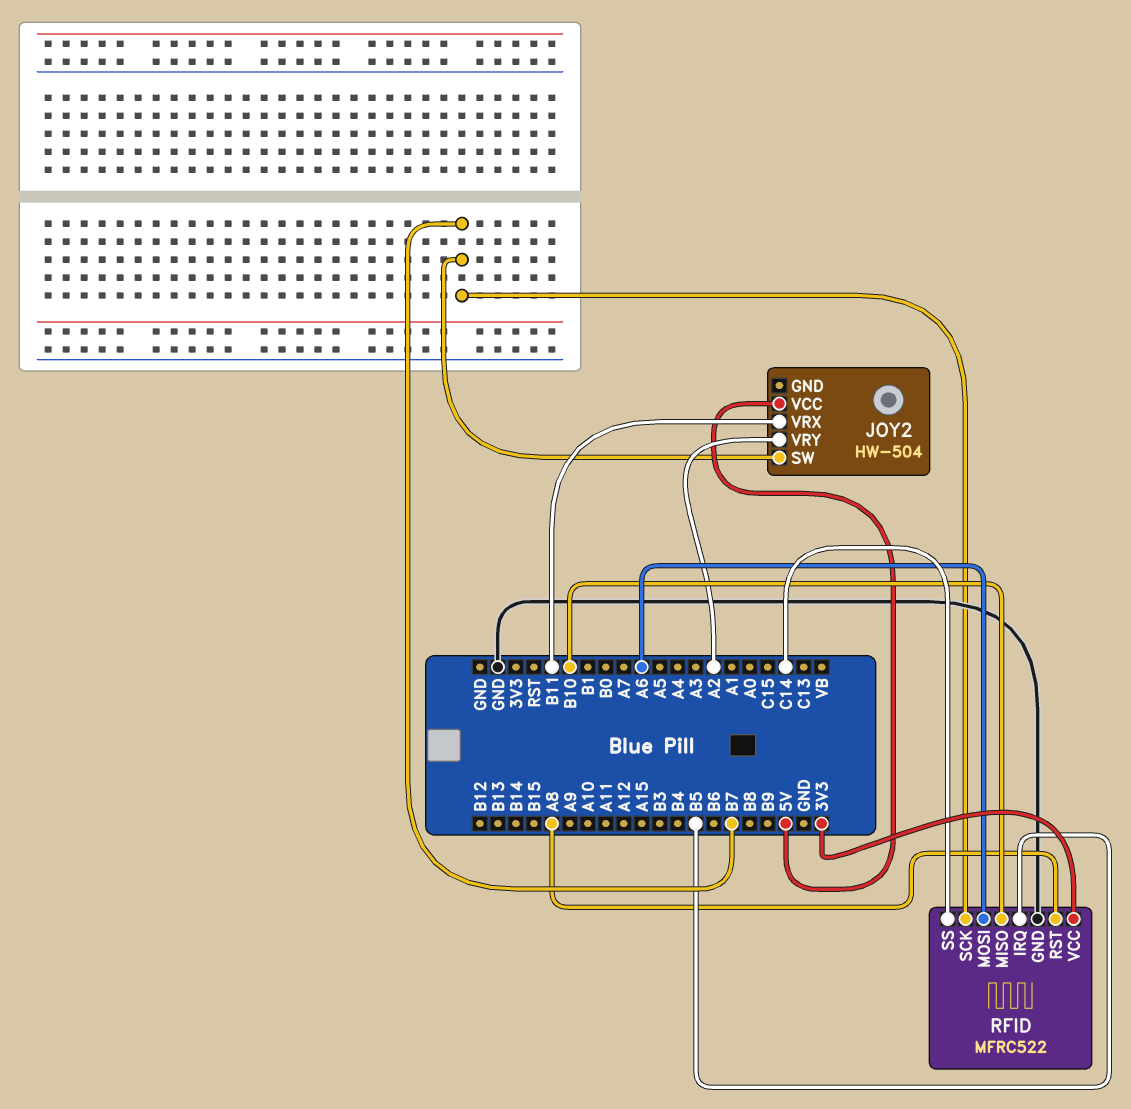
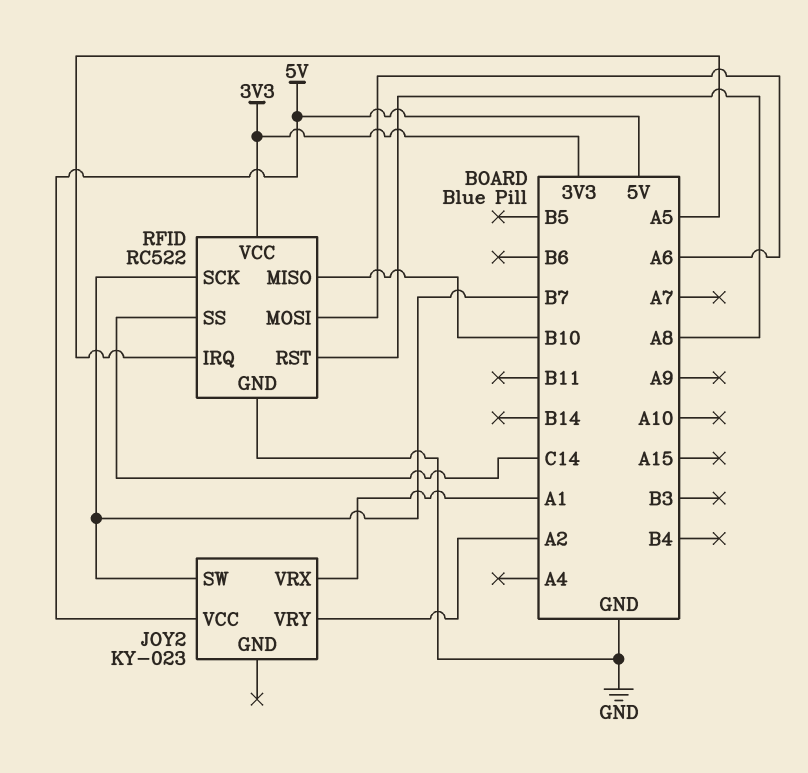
JOY2: HW-504 -> KY-023
JOY2 pin VRX: B11 -> A1
RFID: MFRC522 -> RC522
RFID pin IRQ: B5 -> A5

